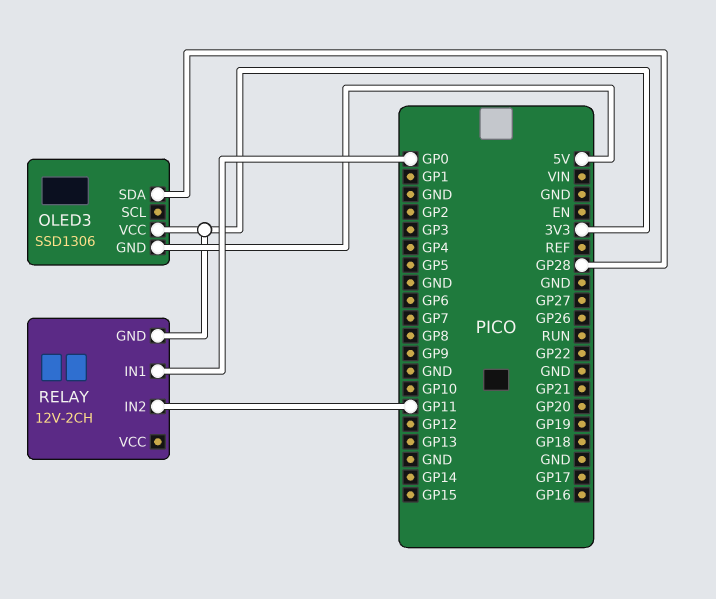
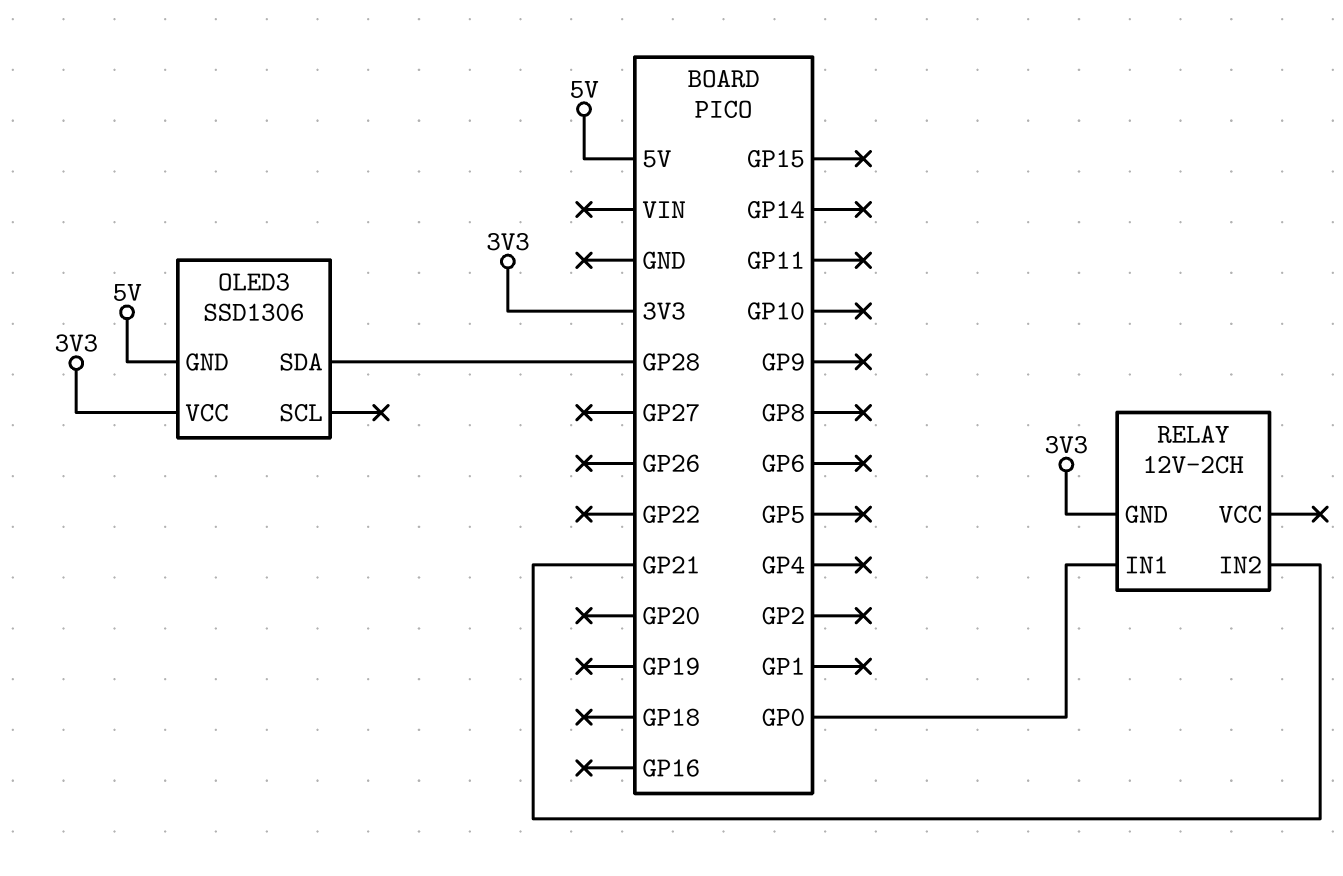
RELAY pin IN2: GP11 -> GP21

